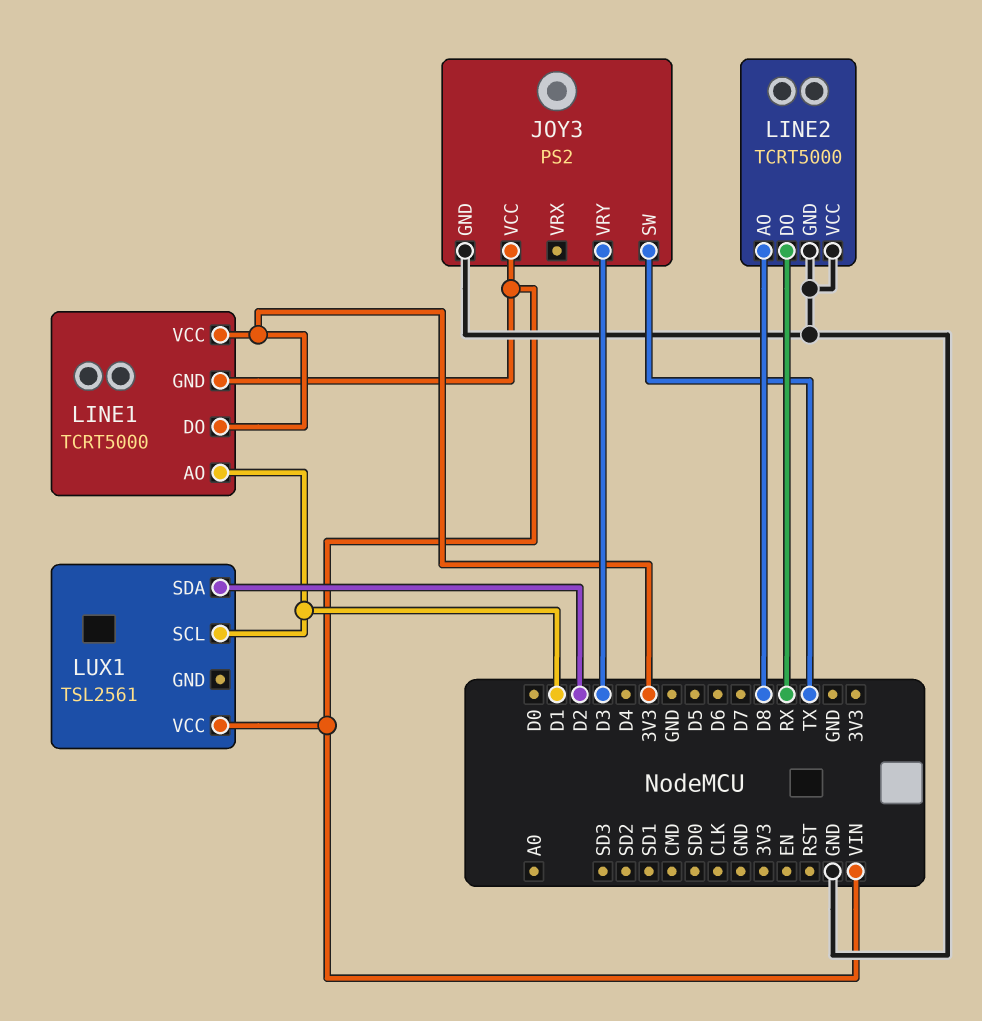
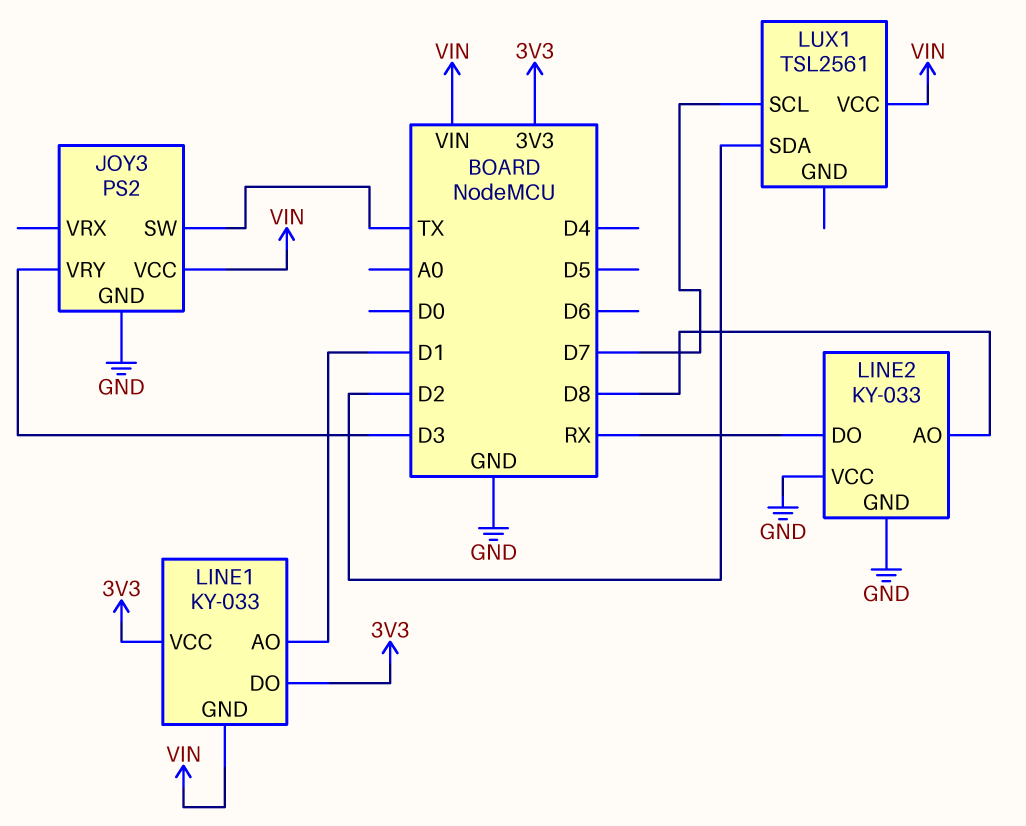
LINE1: TCRT5000 -> KY-033
LINE2: TCRT5000 -> KY-033
LUX1 pin SCL: D1 -> D7

